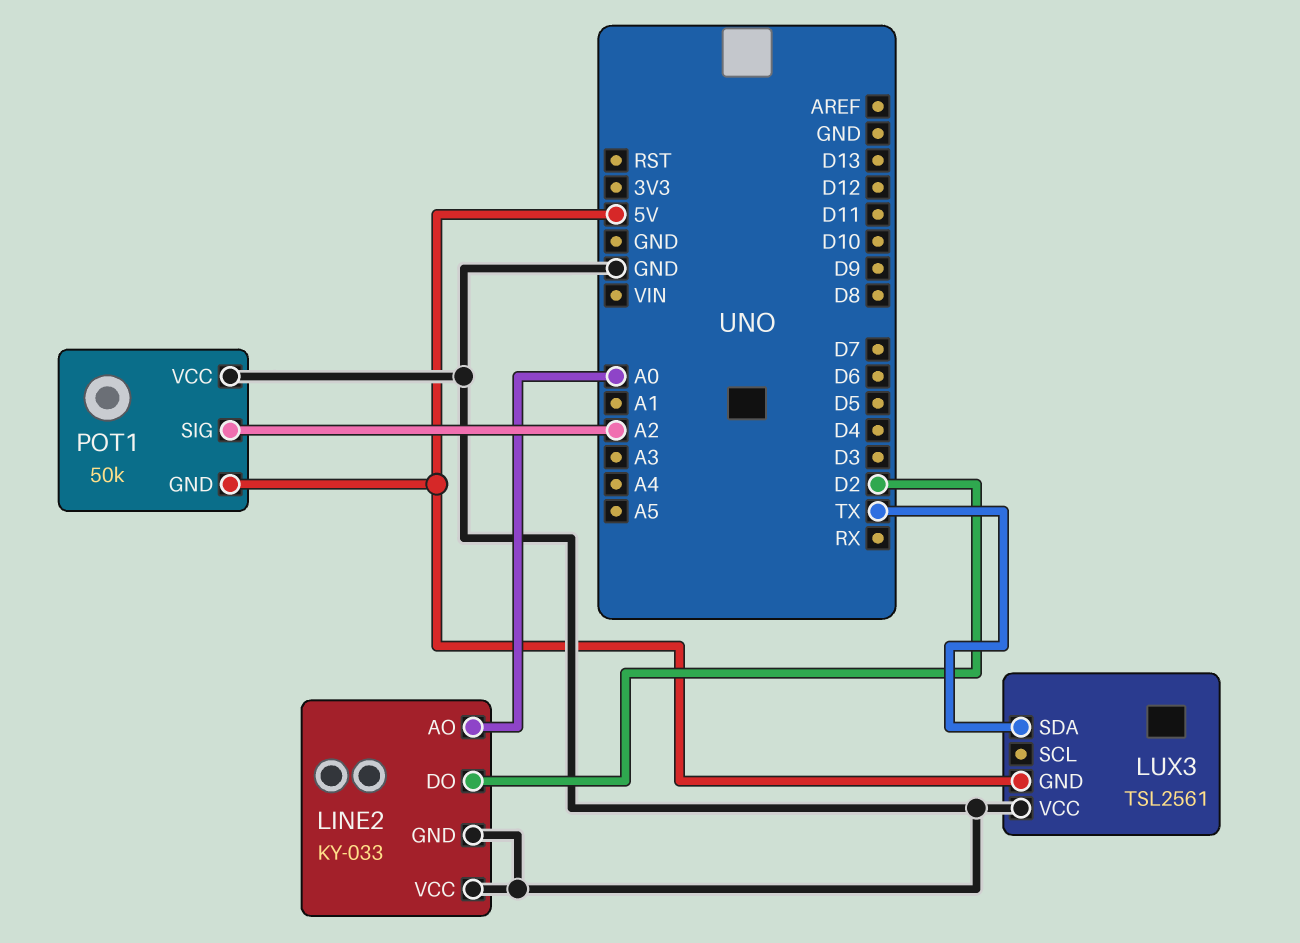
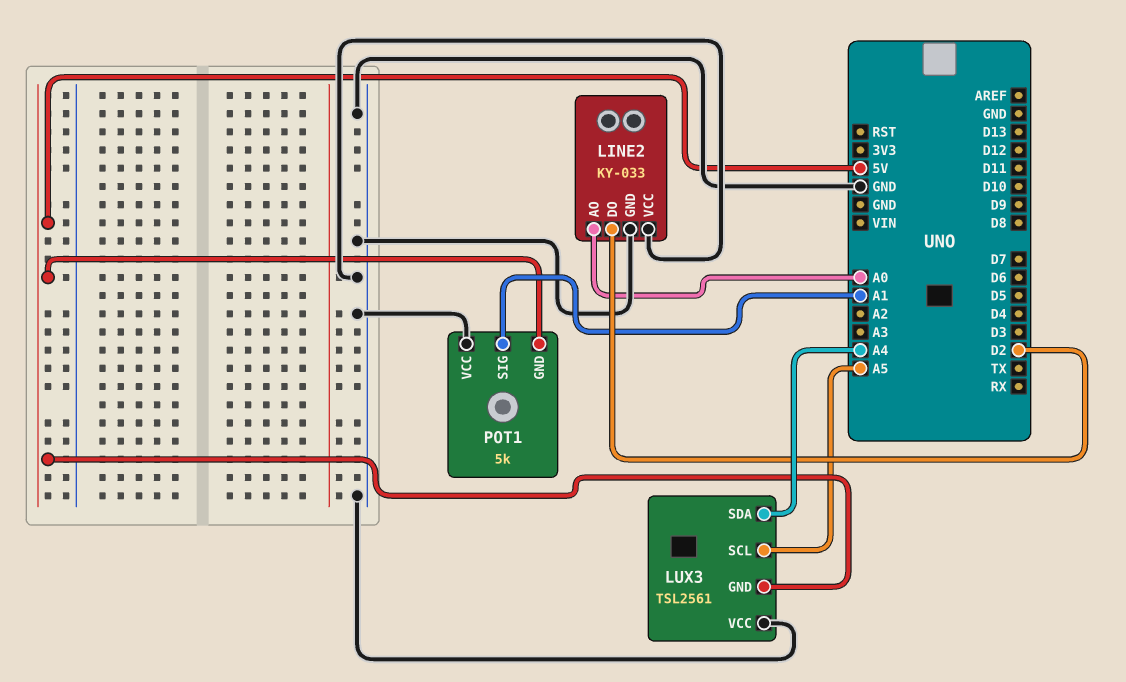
LUX3 pin SCL: none -> A5
LUX3 pin SDA: TX -> A4
POT1: 50k -> 5k
POT1 pin SIG: A2 -> A1

